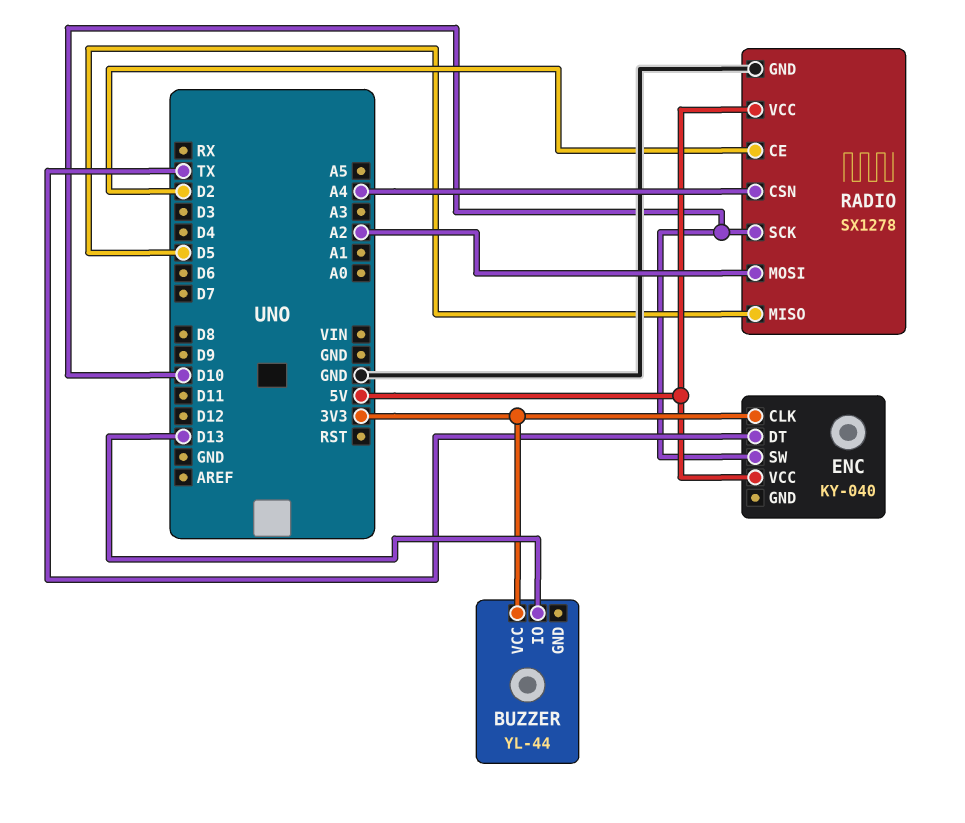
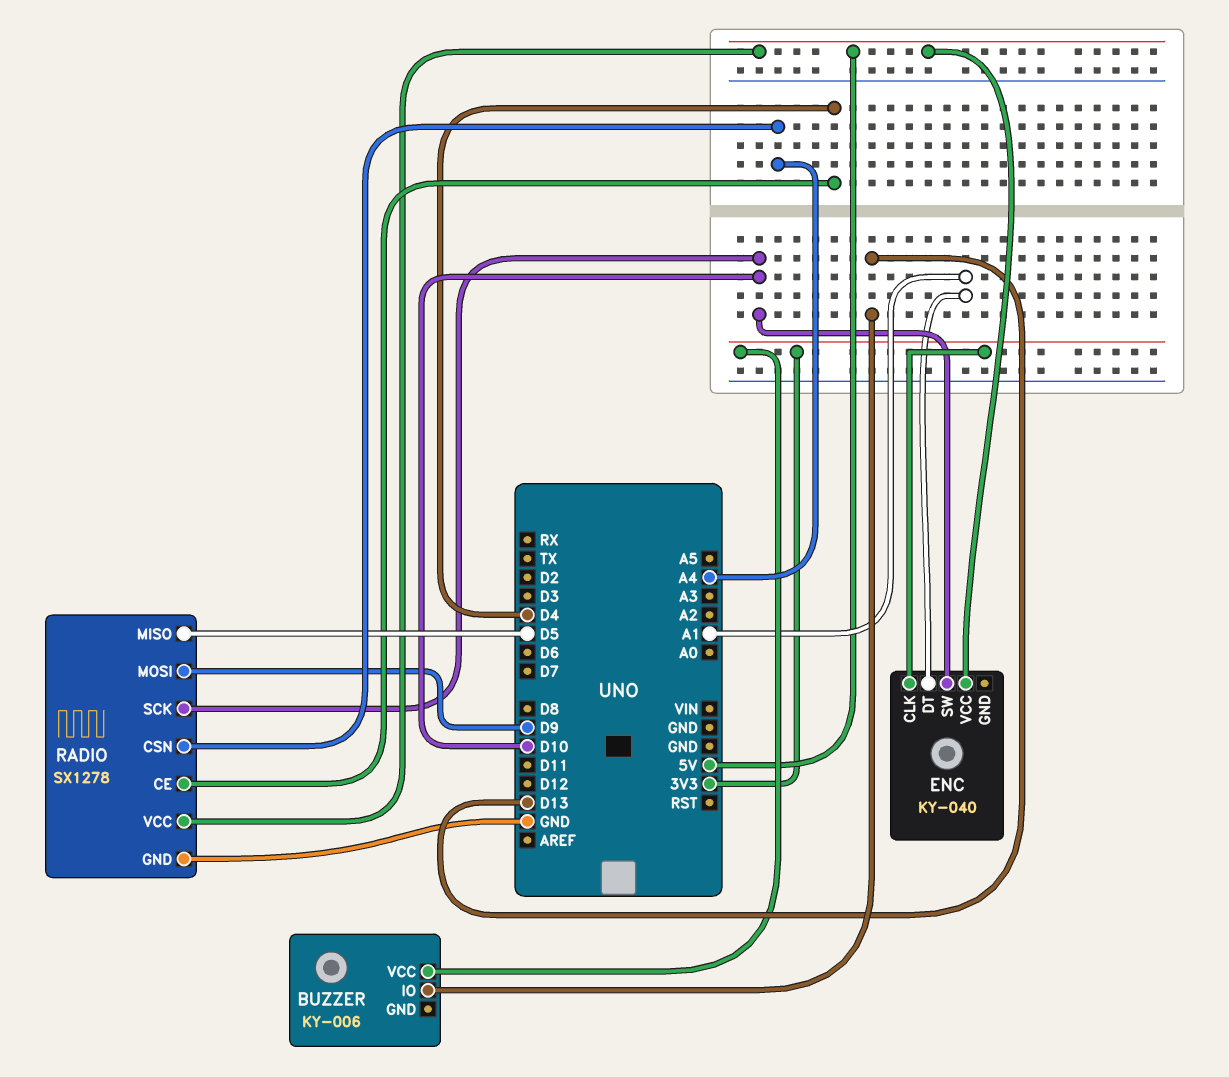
BUZZER: YL-44 -> KY-006
ENC pin DT: TX -> A1
RADIO pin CE: D2 -> D4
RADIO pin MOSI: A2 -> D9

